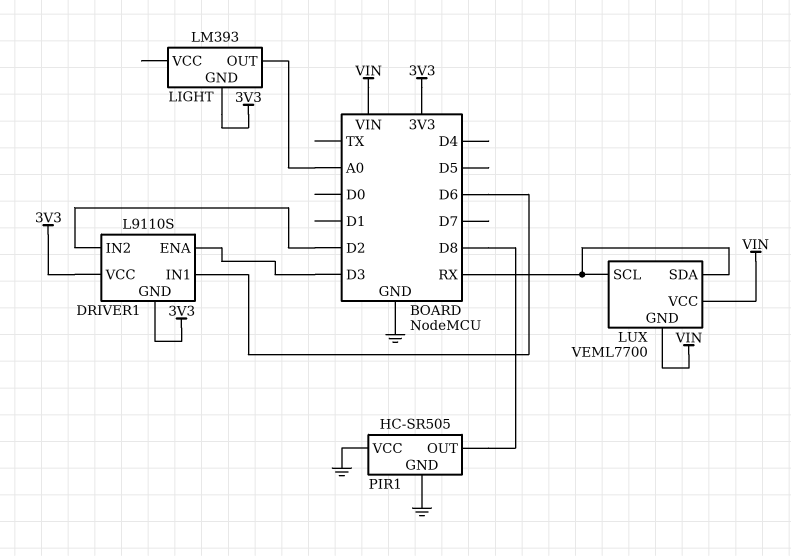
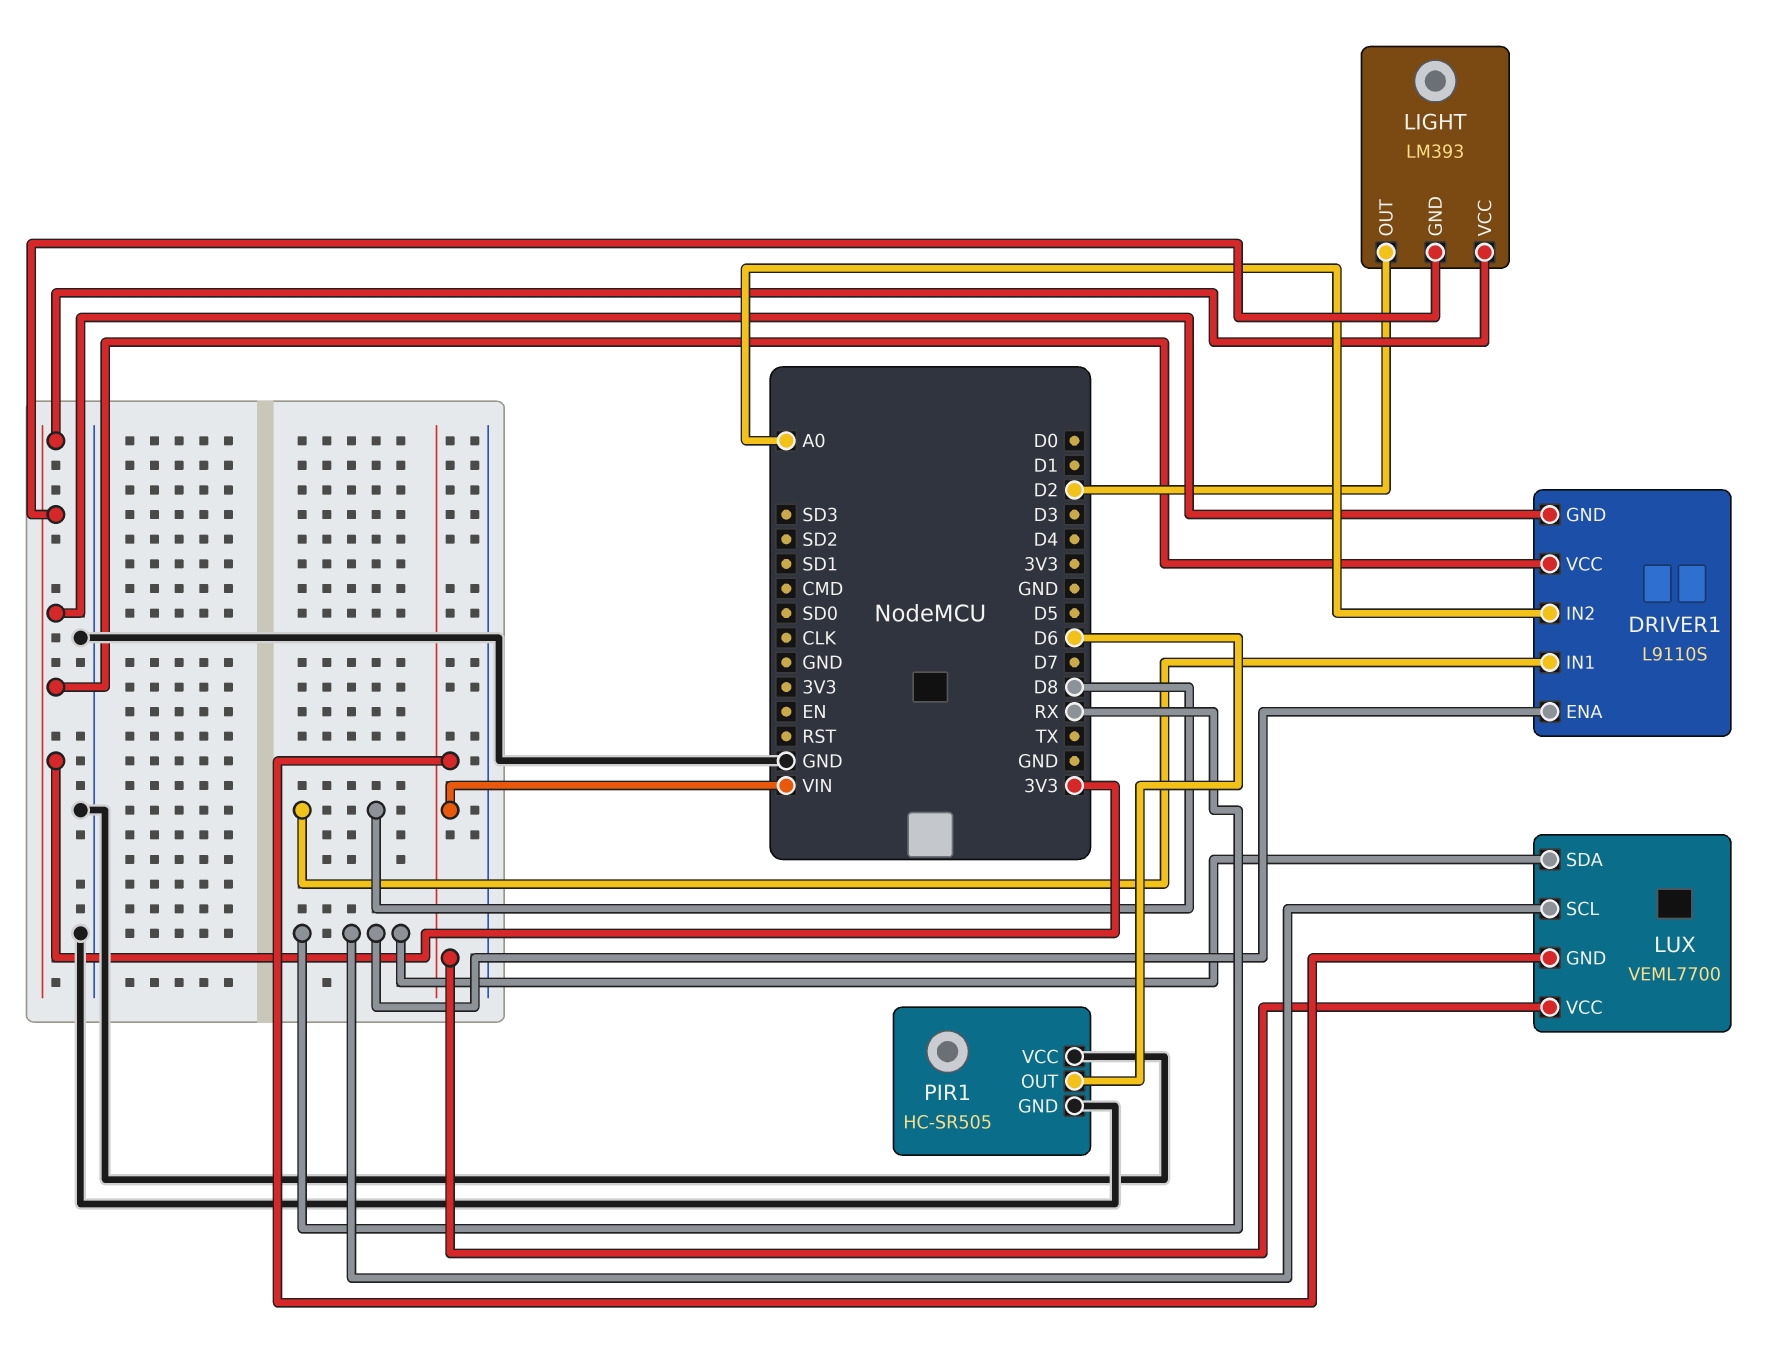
DRIVER1 pin ENA: D3 -> RX
DRIVER1 pin IN1: D6 -> D8
DRIVER1 pin IN2: D2 -> A0
LIGHT pin OUT: A0 -> D2
LIGHT pin VCC: none -> 3V3
PIR1 pin OUT: D8 -> D6

